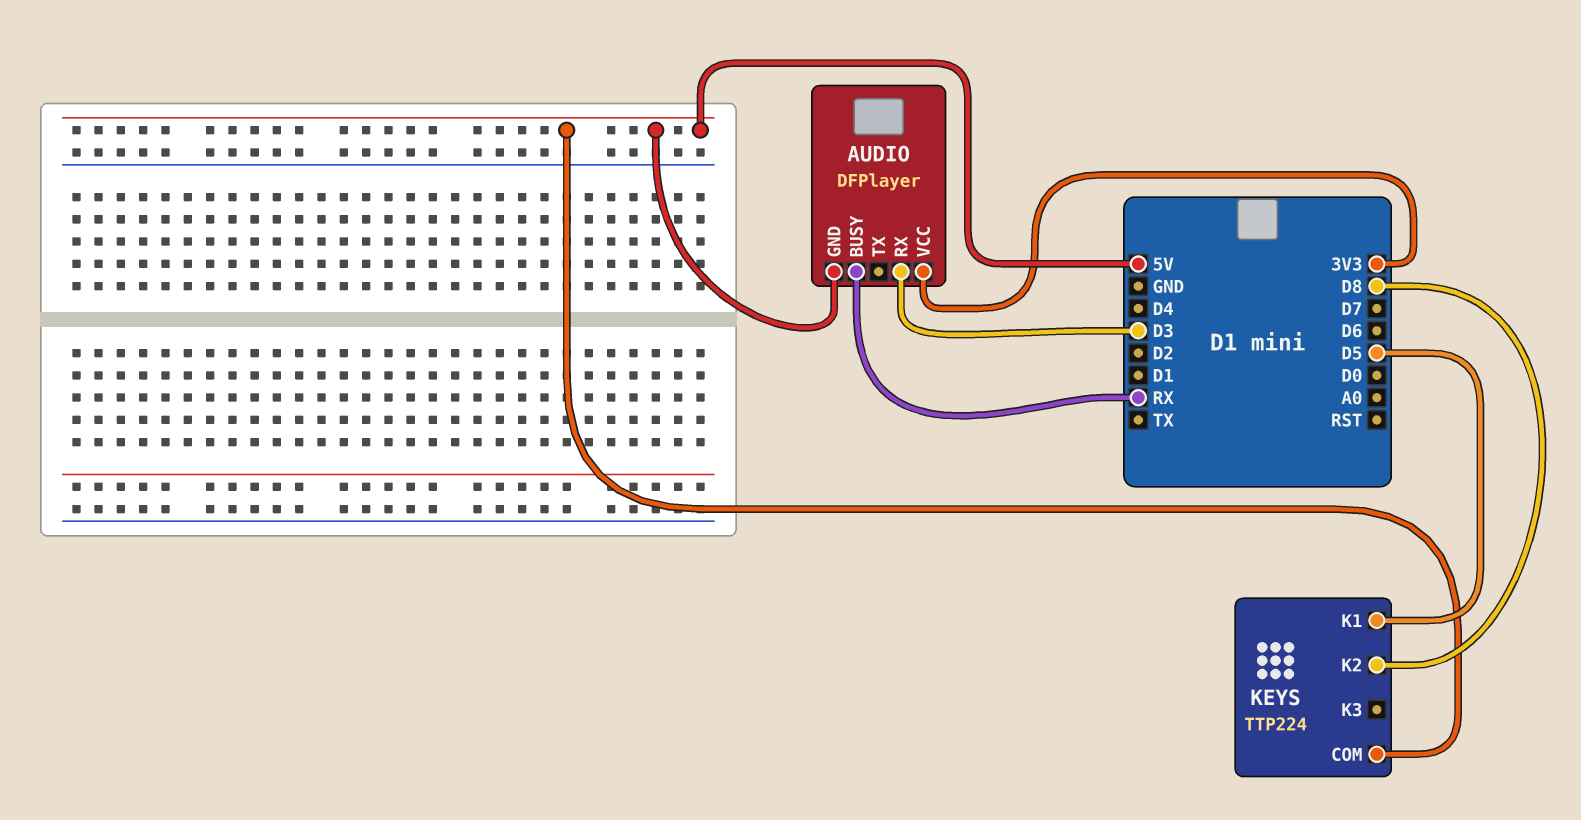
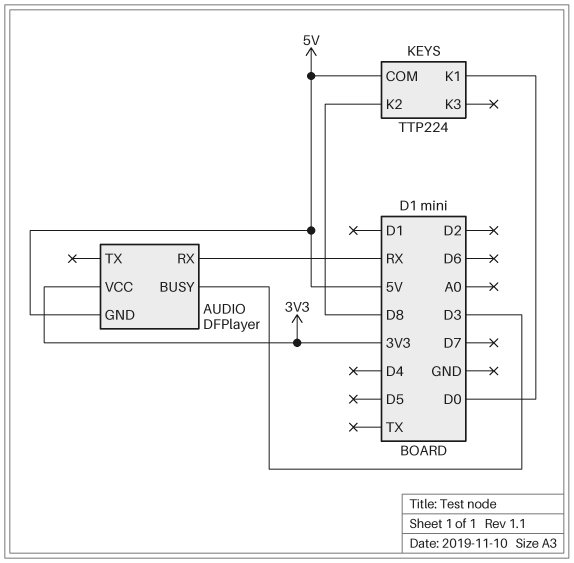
AUDIO pin BUSY: RX -> D3
AUDIO pin RX: D3 -> RX
KEYS pin K1: D5 -> D0

